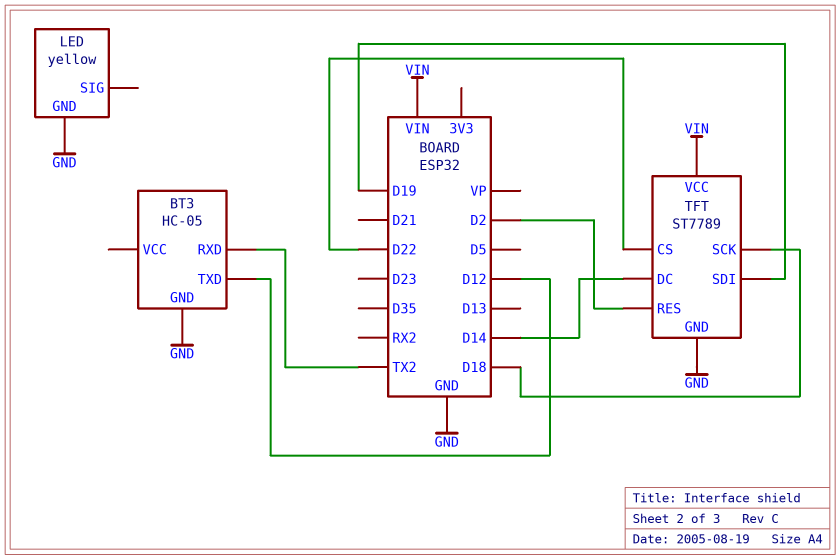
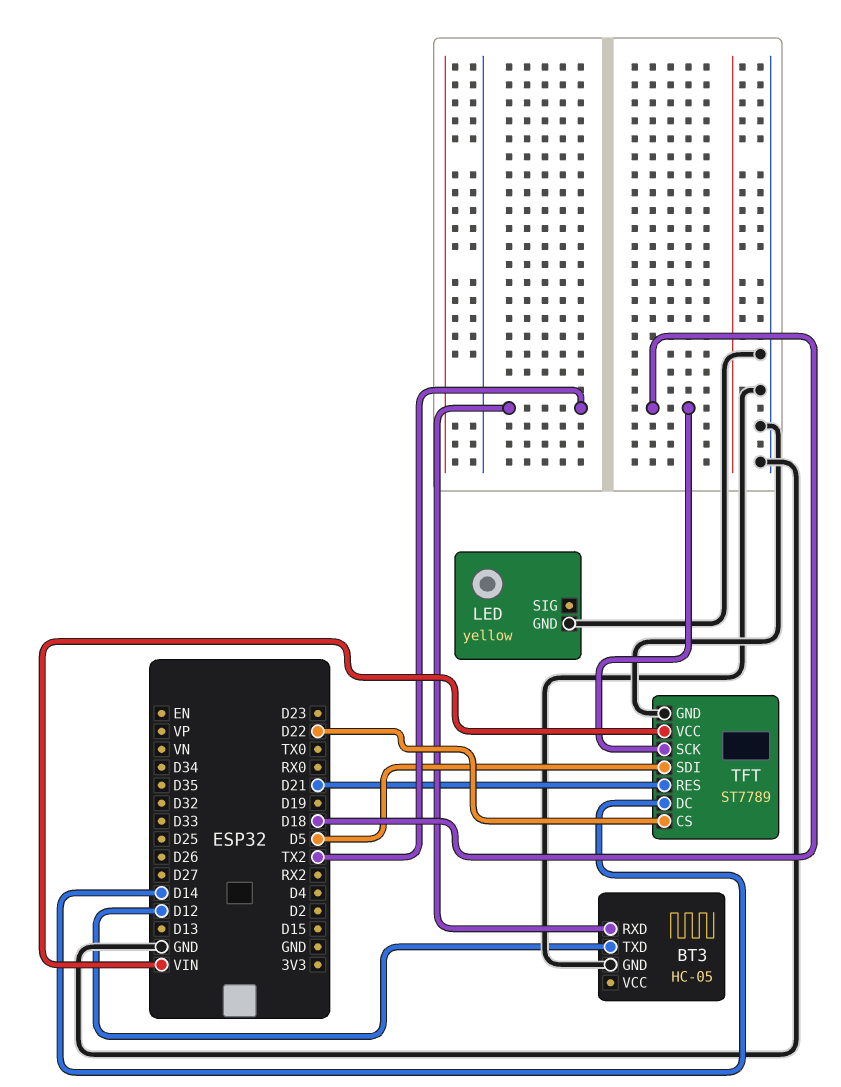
TFT pin RES: D2 -> D21
TFT pin SDI: D19 -> D5

